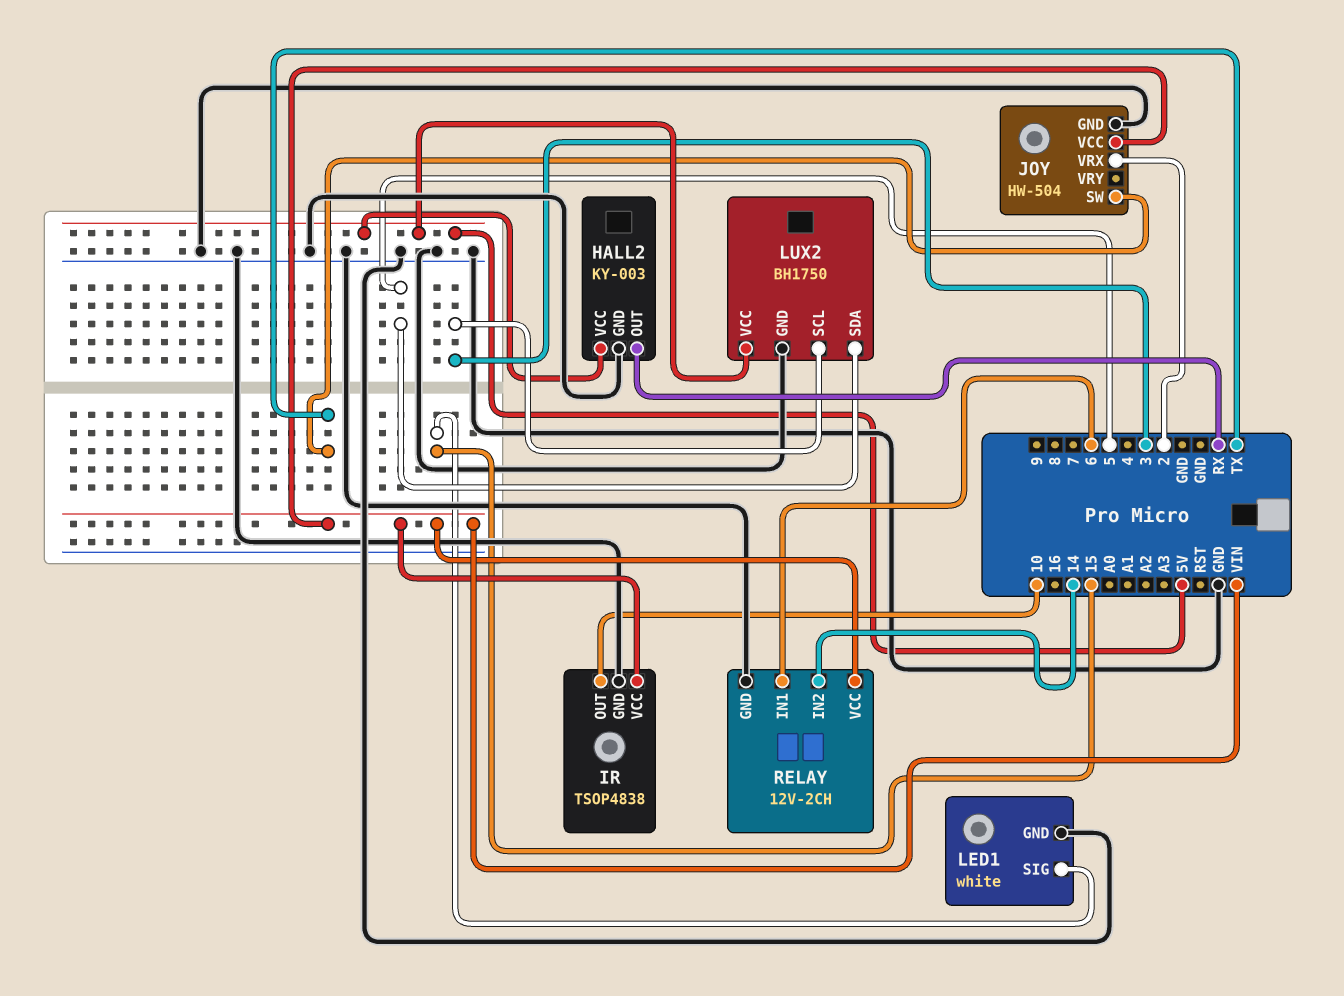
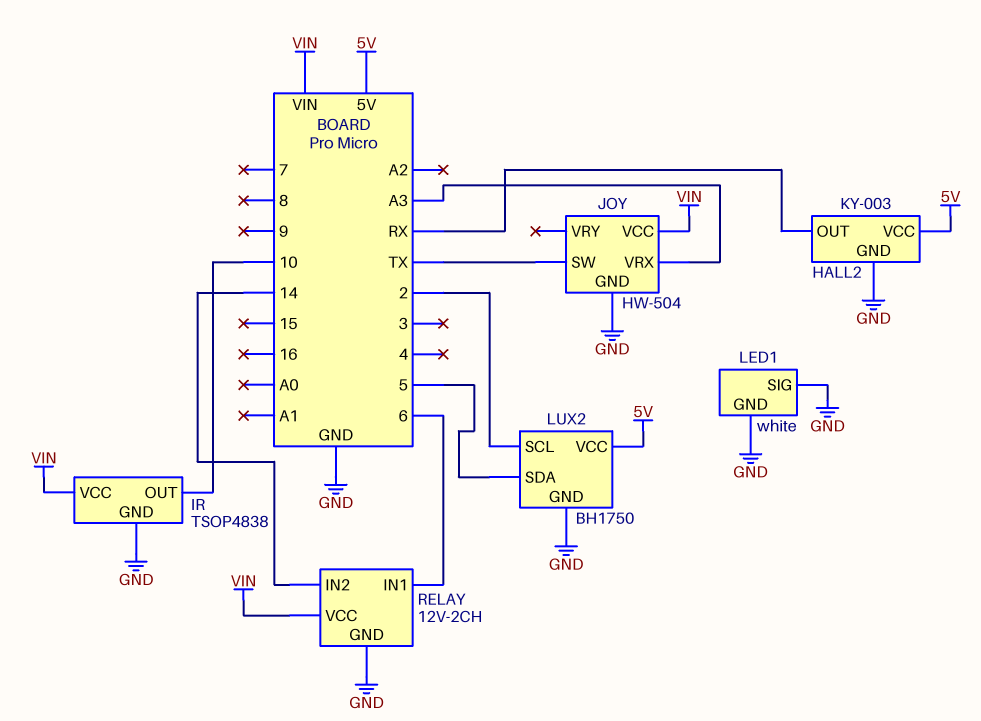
JOY pin VRX: 2 -> A3
LED1 pin SIG: 15 -> GND
LUX2 pin SCL: 3 -> 2

